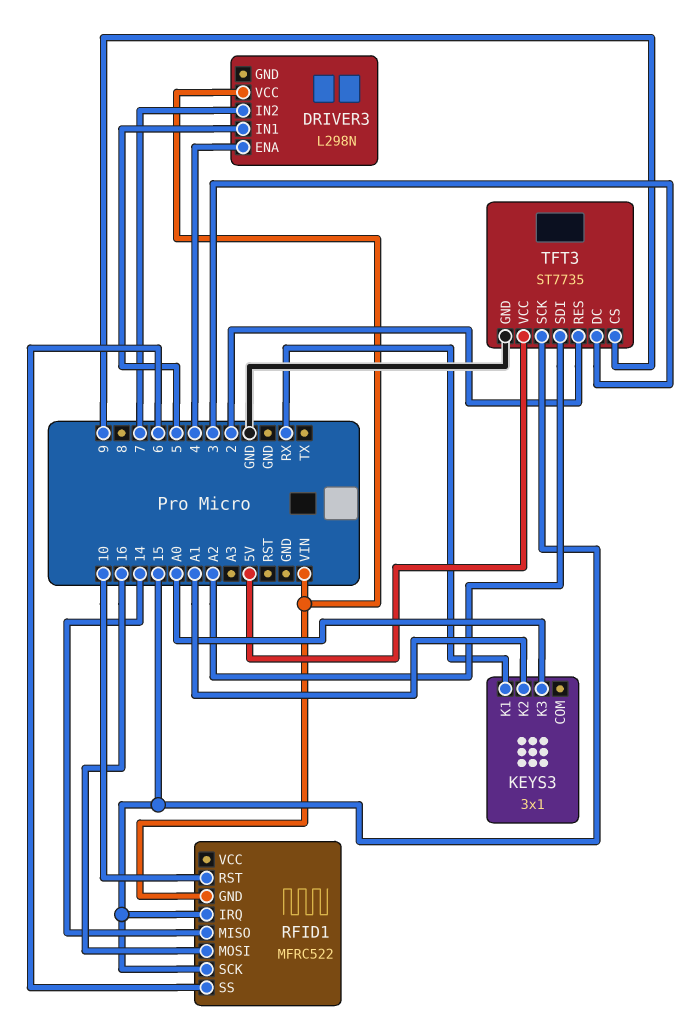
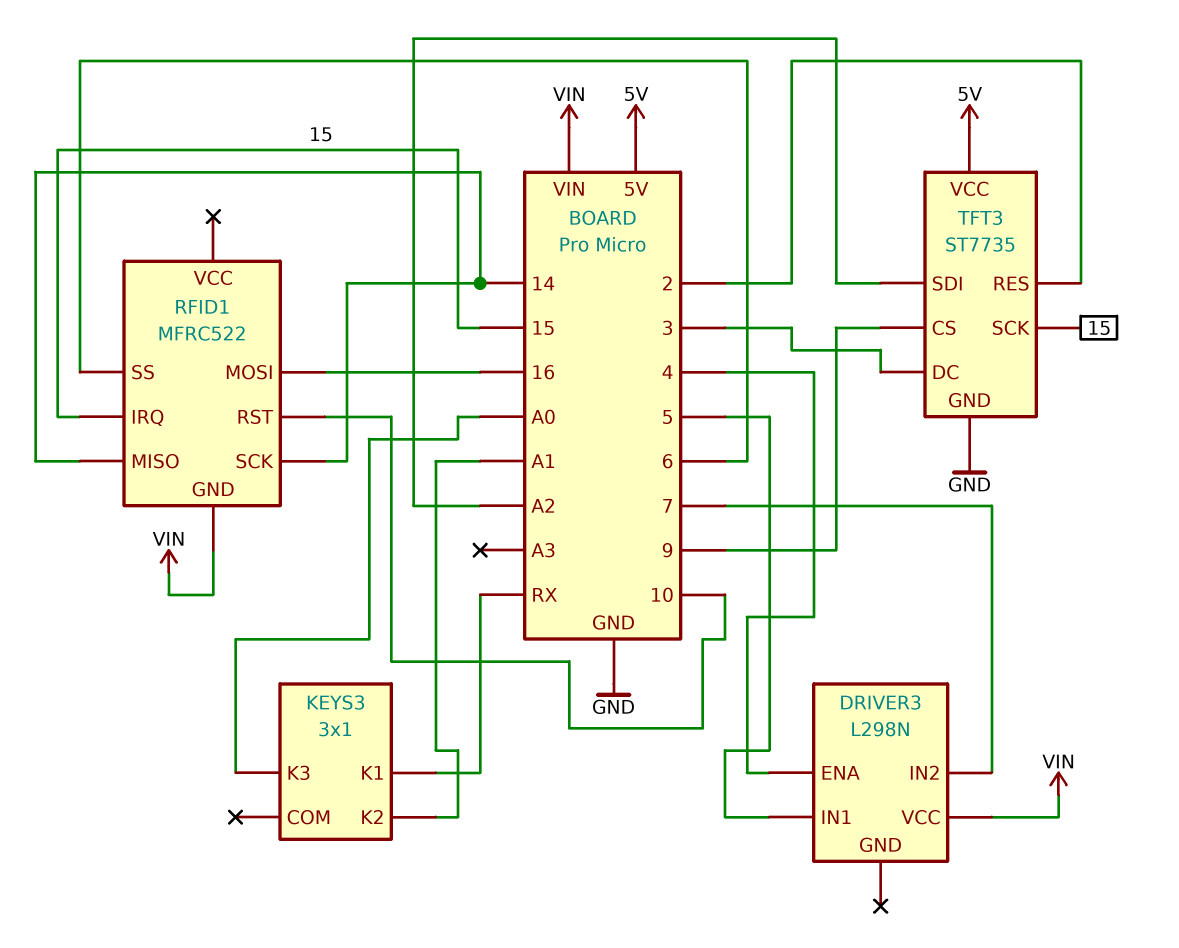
RFID1 pin SCK: 15 -> 14

